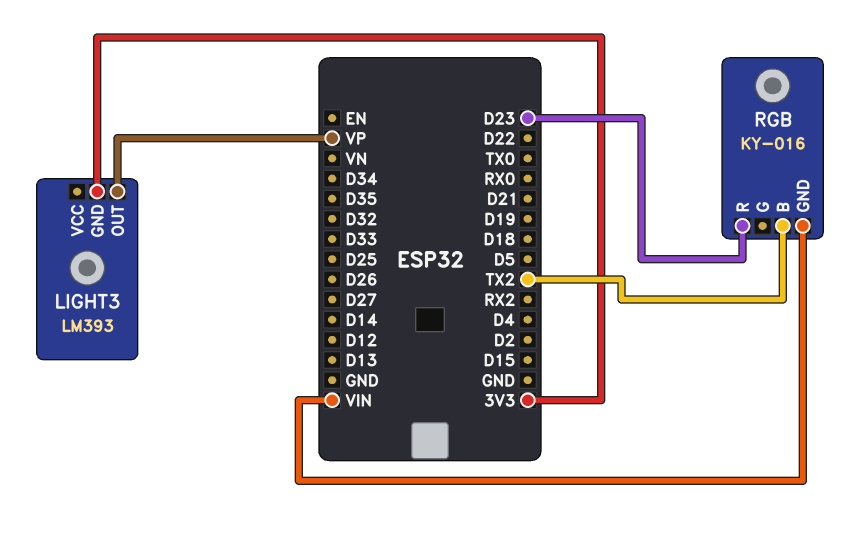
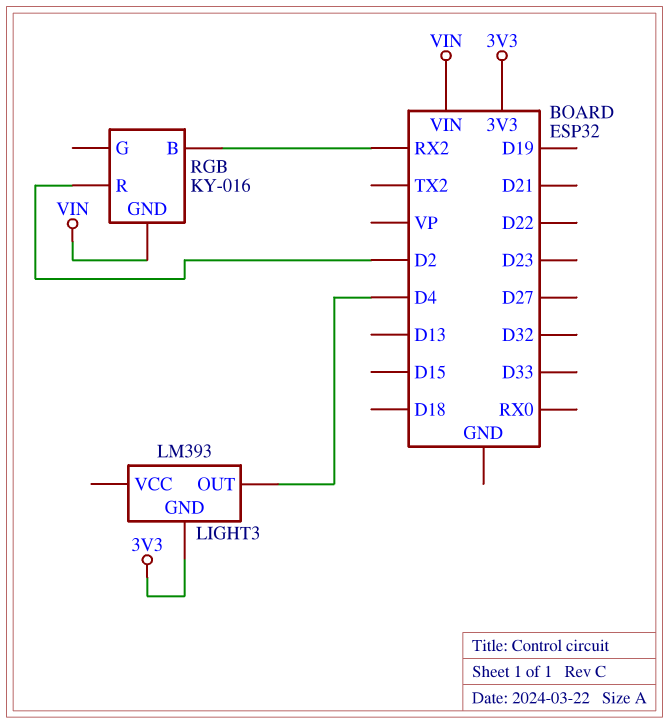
LIGHT3 pin OUT: VP -> D4
RGB pin B: TX2 -> RX2
RGB pin R: D23 -> D2

